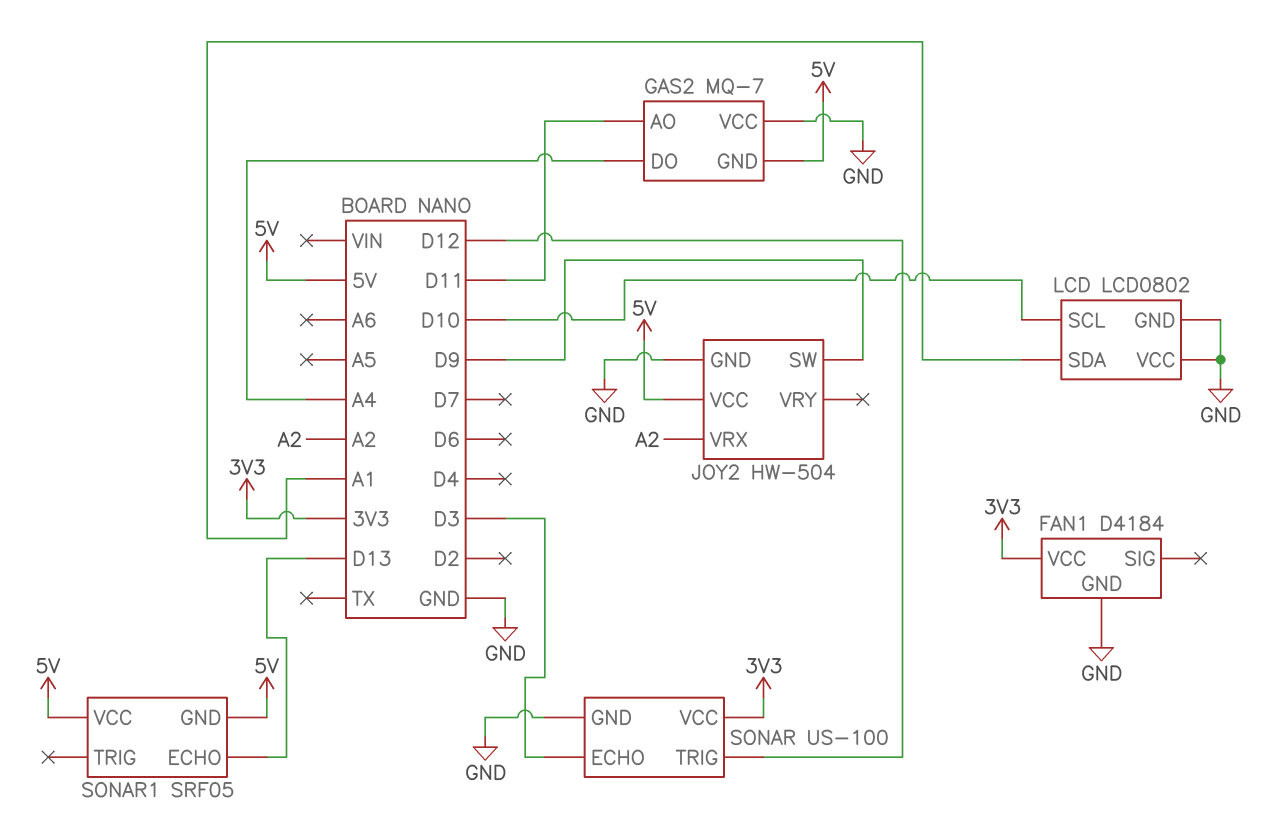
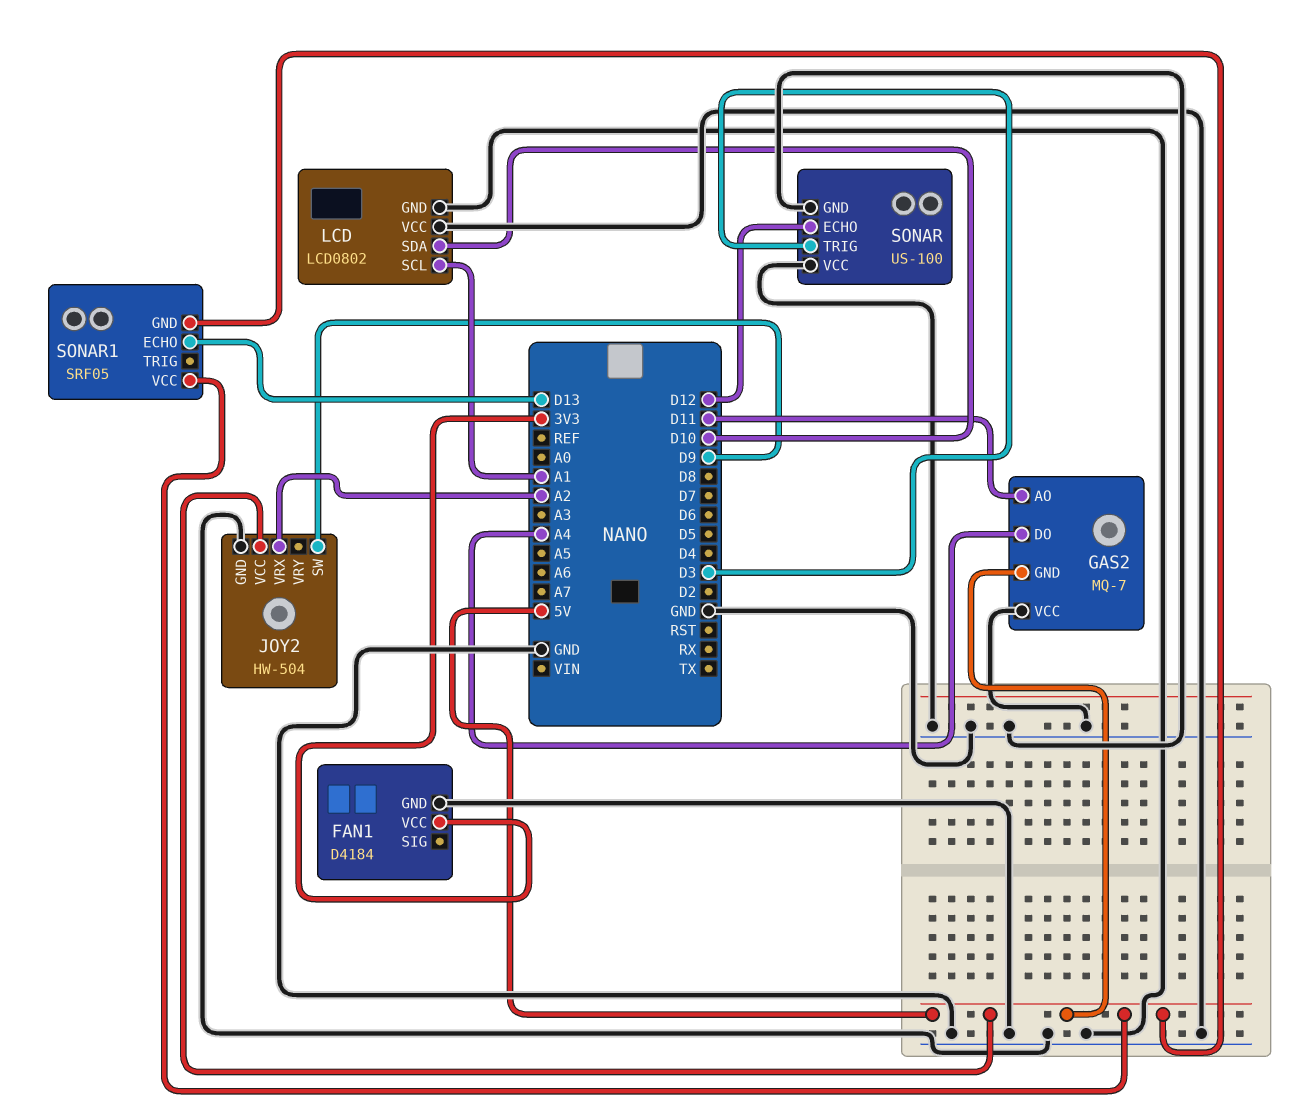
LCD pin SCL: D10 -> A1
LCD pin SDA: A1 -> D10
SONAR pin ECHO: D3 -> D12
SONAR pin TRIG: D12 -> D3
SONAR pin VCC: 3V3 -> GND

